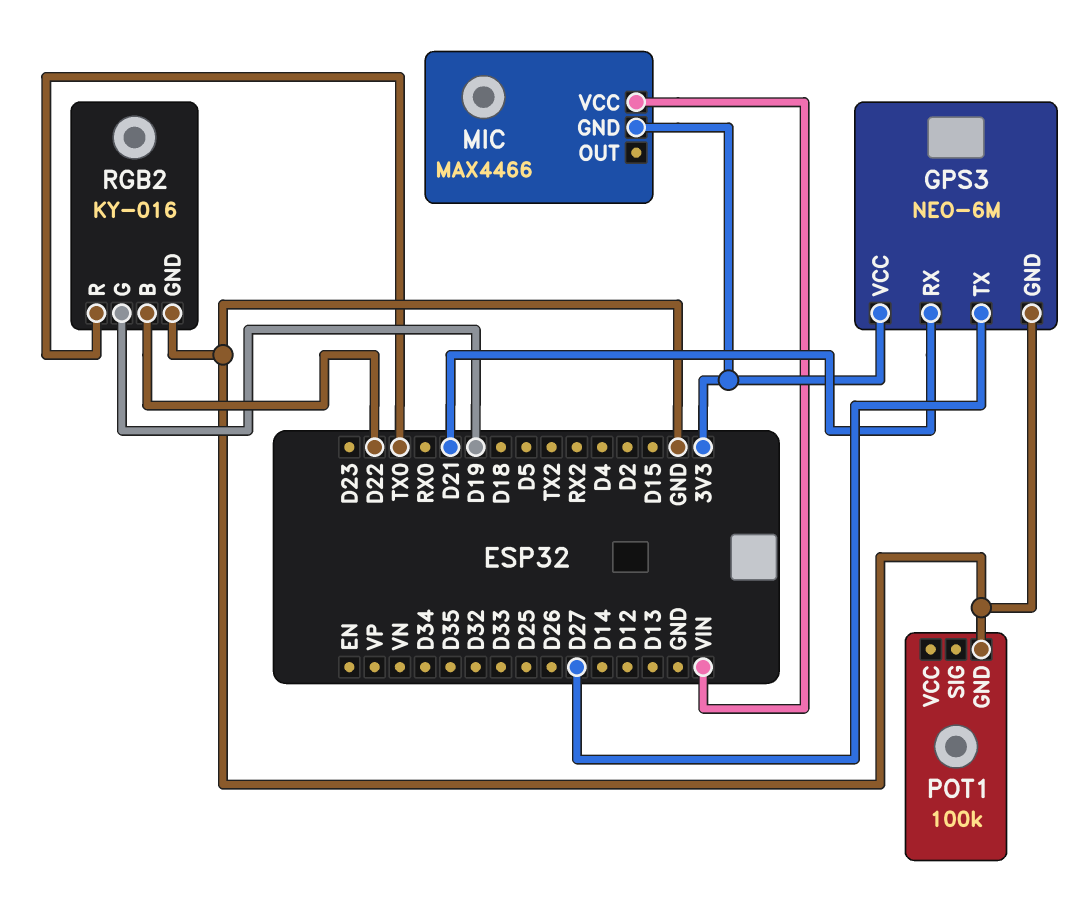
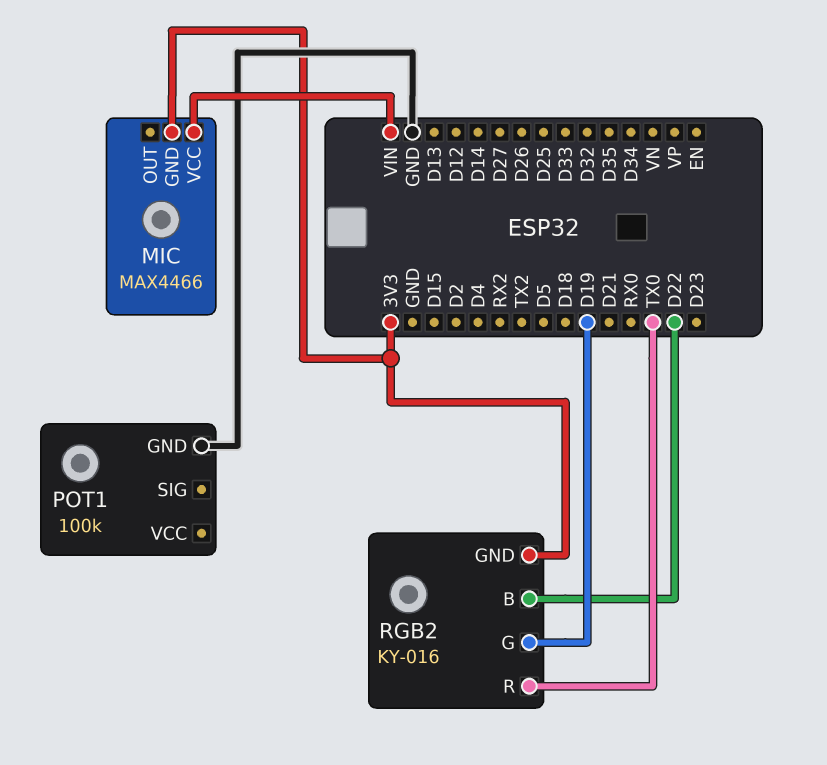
GPS3: NEO-6M -> none
GPS3 pin GND: GND -> none
GPS3 pin RX: D21 -> none
GPS3 pin TX: D27 -> none
GPS3 pin VCC: 3V3 -> none
RGB2 pin GND: GND -> 3V3

